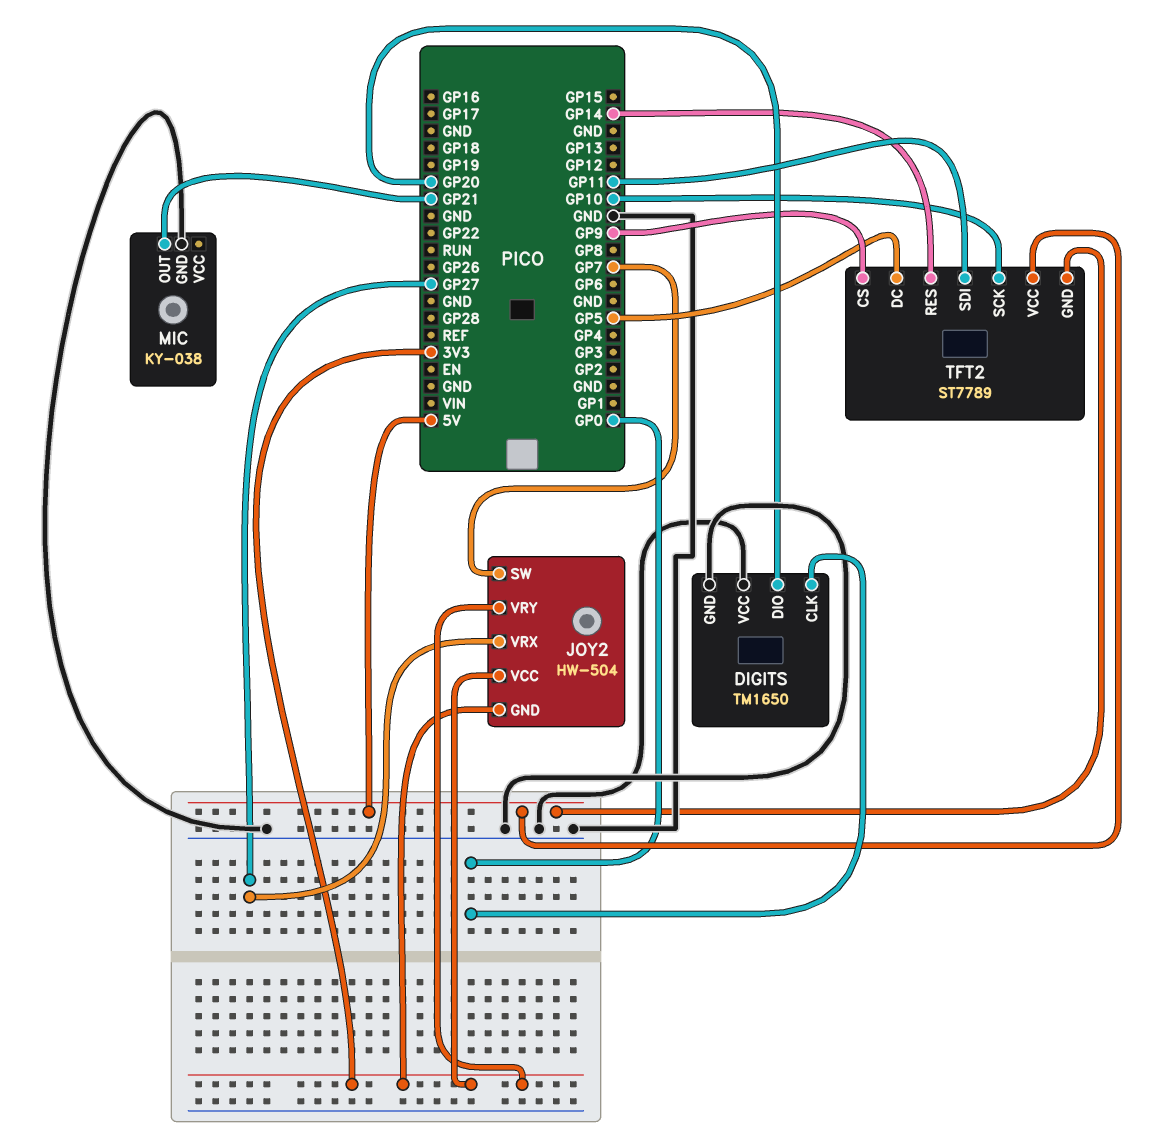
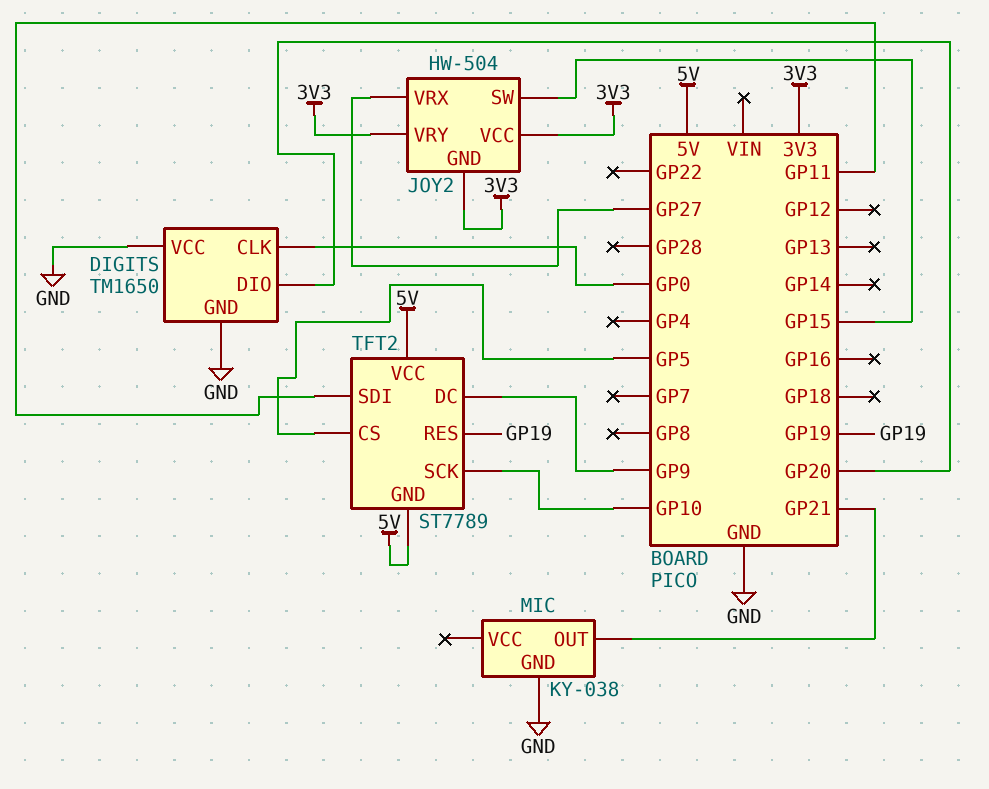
JOY2 pin SW: GP7 -> GP15
TFT2 pin CS: GP9 -> GP5
TFT2 pin DC: GP5 -> GP9
TFT2 pin RES: GP14 -> GP19

